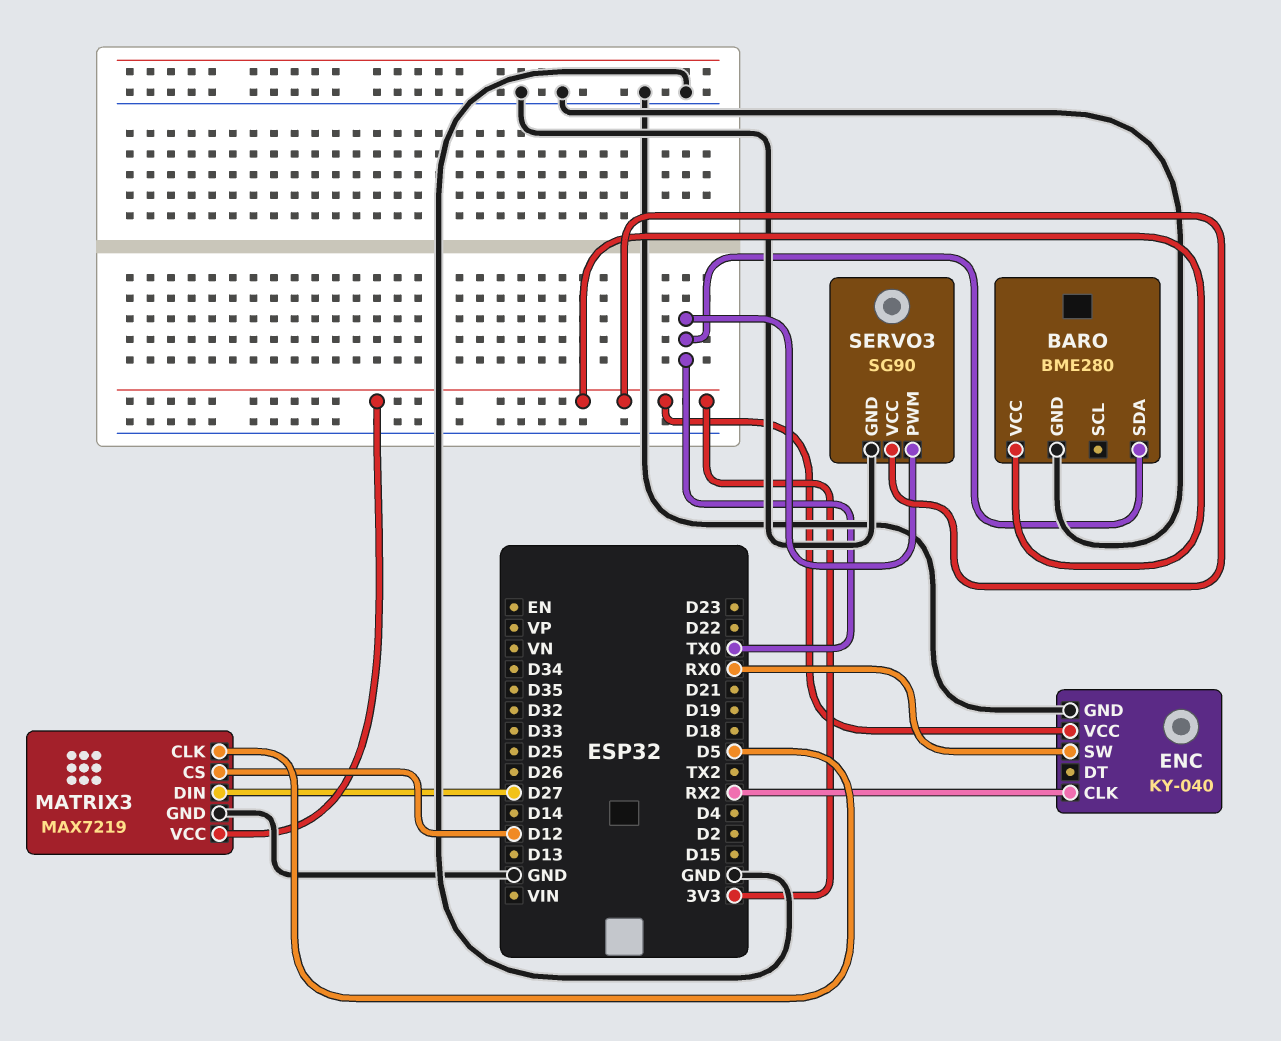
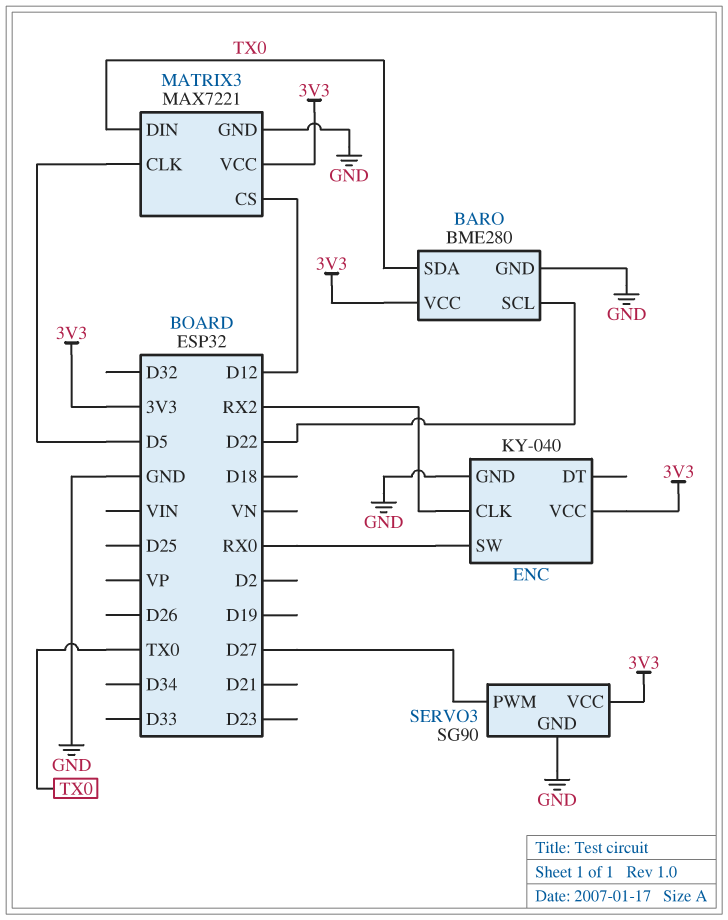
BARO pin SCL: none -> D22
MATRIX3: MAX7219 -> MAX7221
MATRIX3 pin DIN: D27 -> TX0
SERVO3 pin PWM: TX0 -> D27

